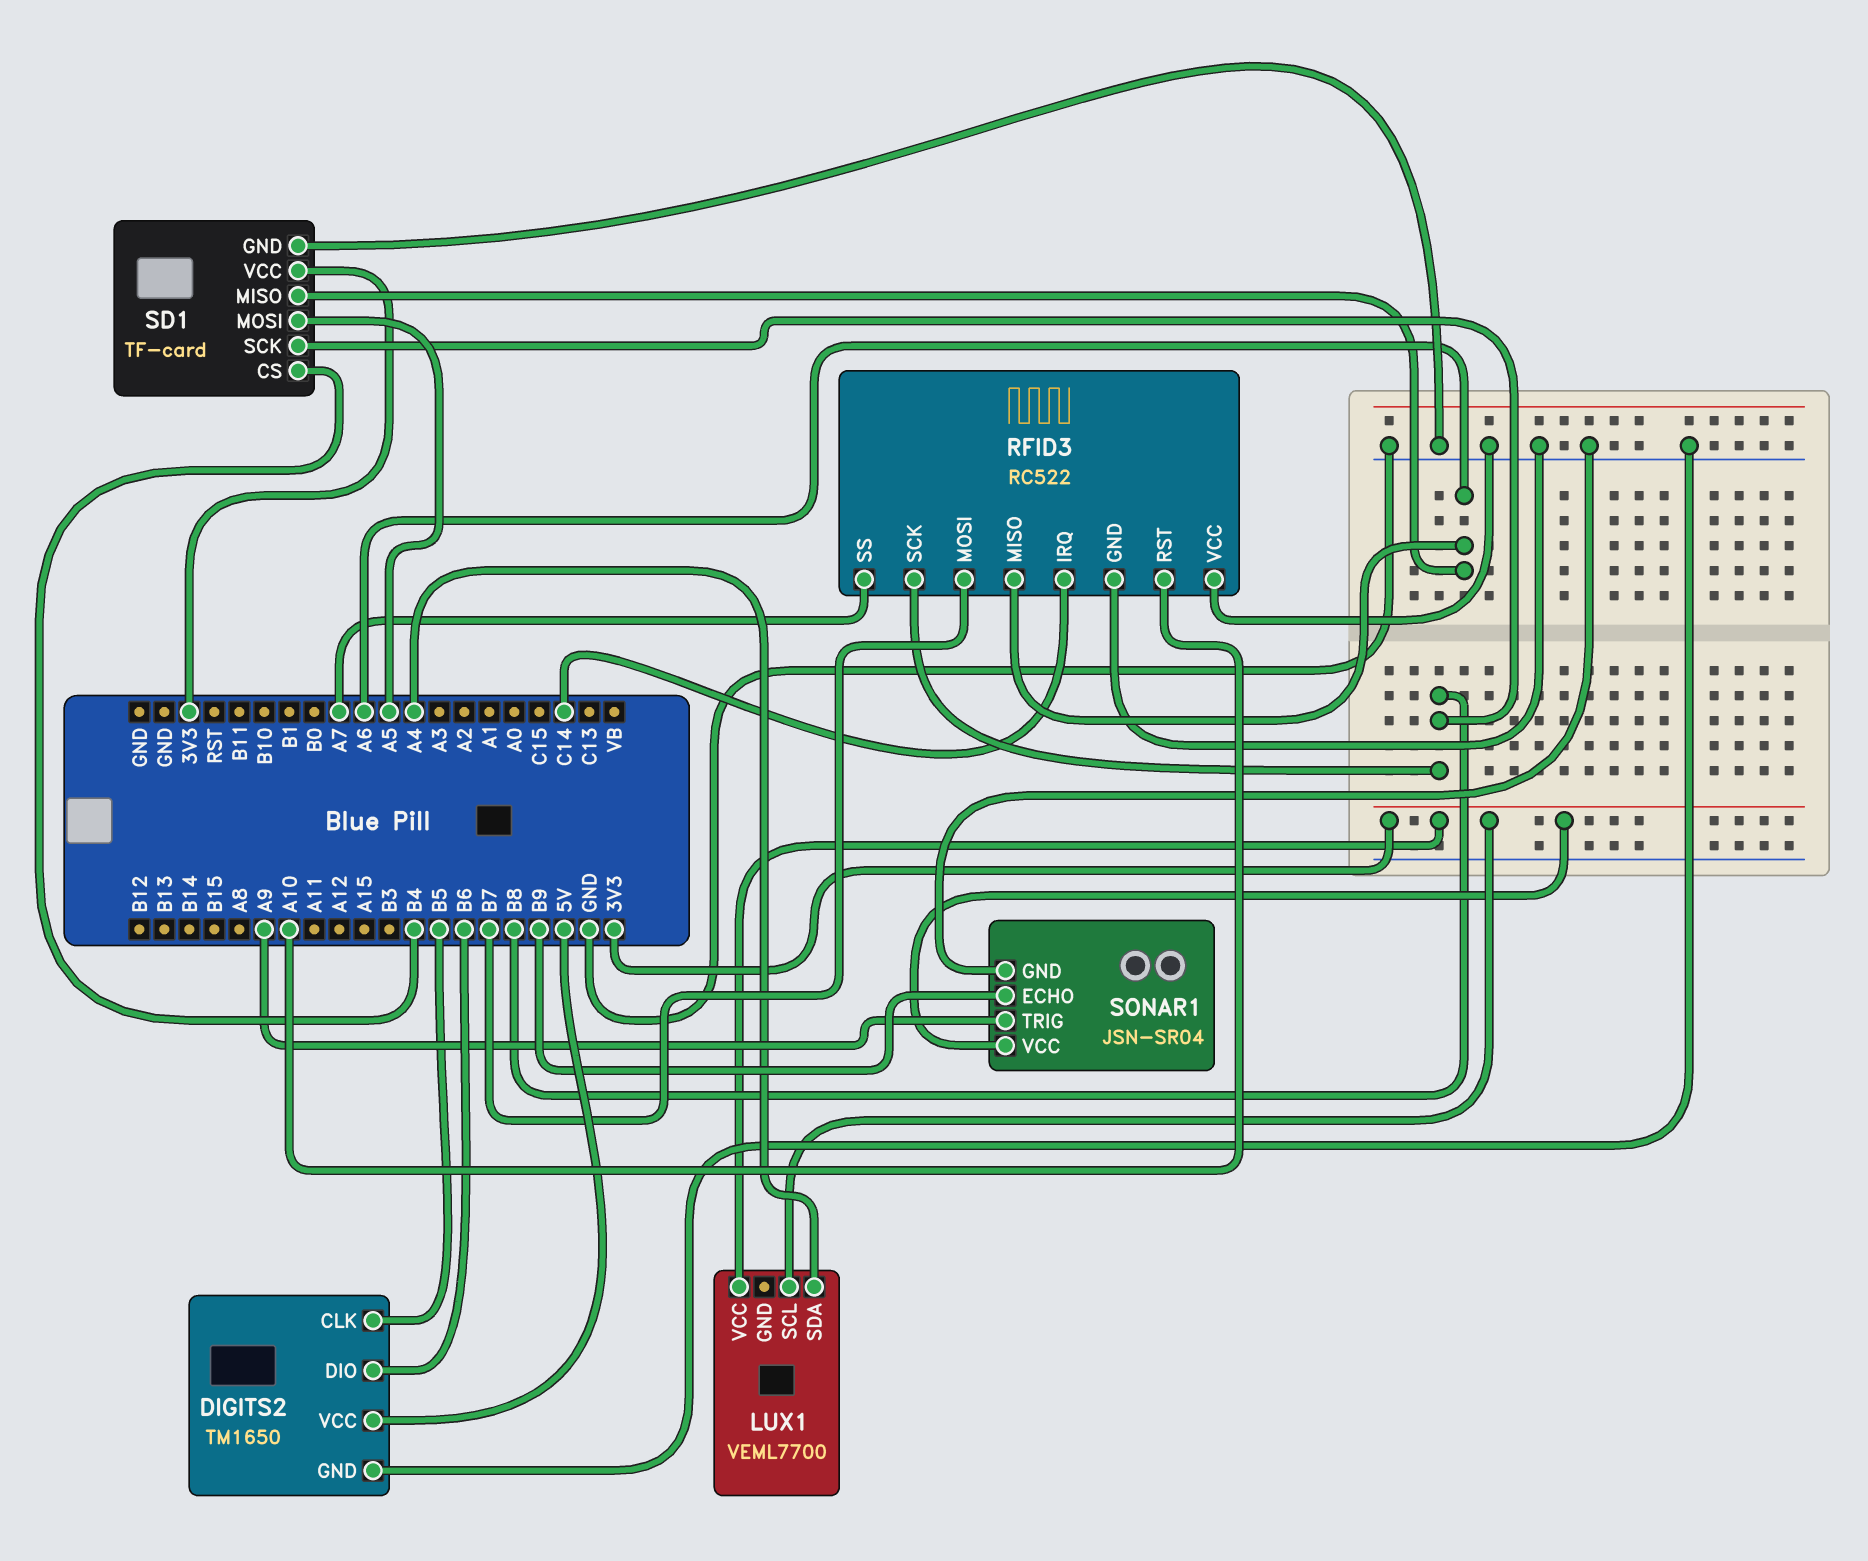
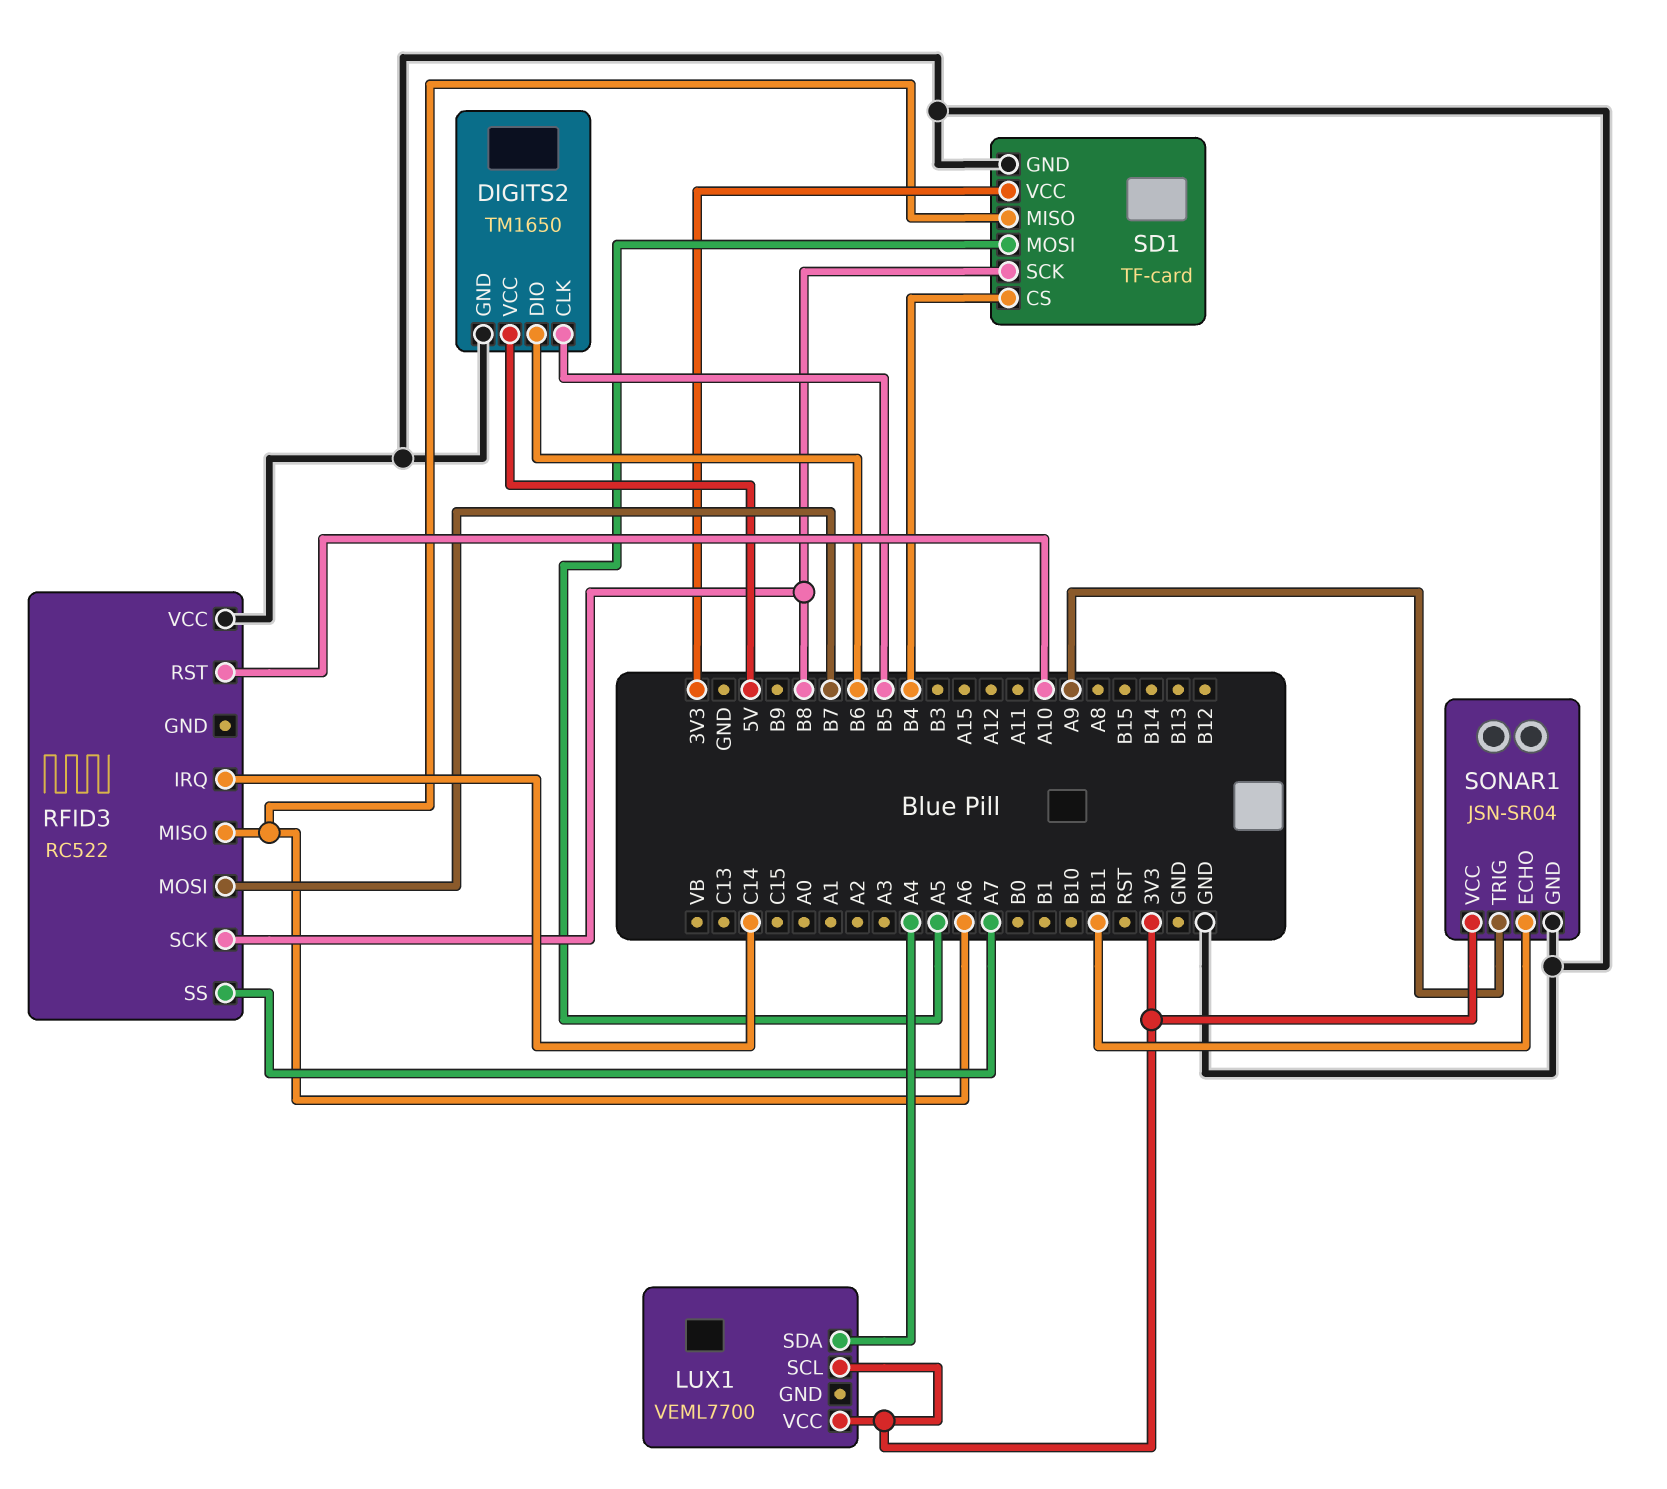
RFID3 pin GND: GND -> none
SONAR1 pin ECHO: B9 -> B11

